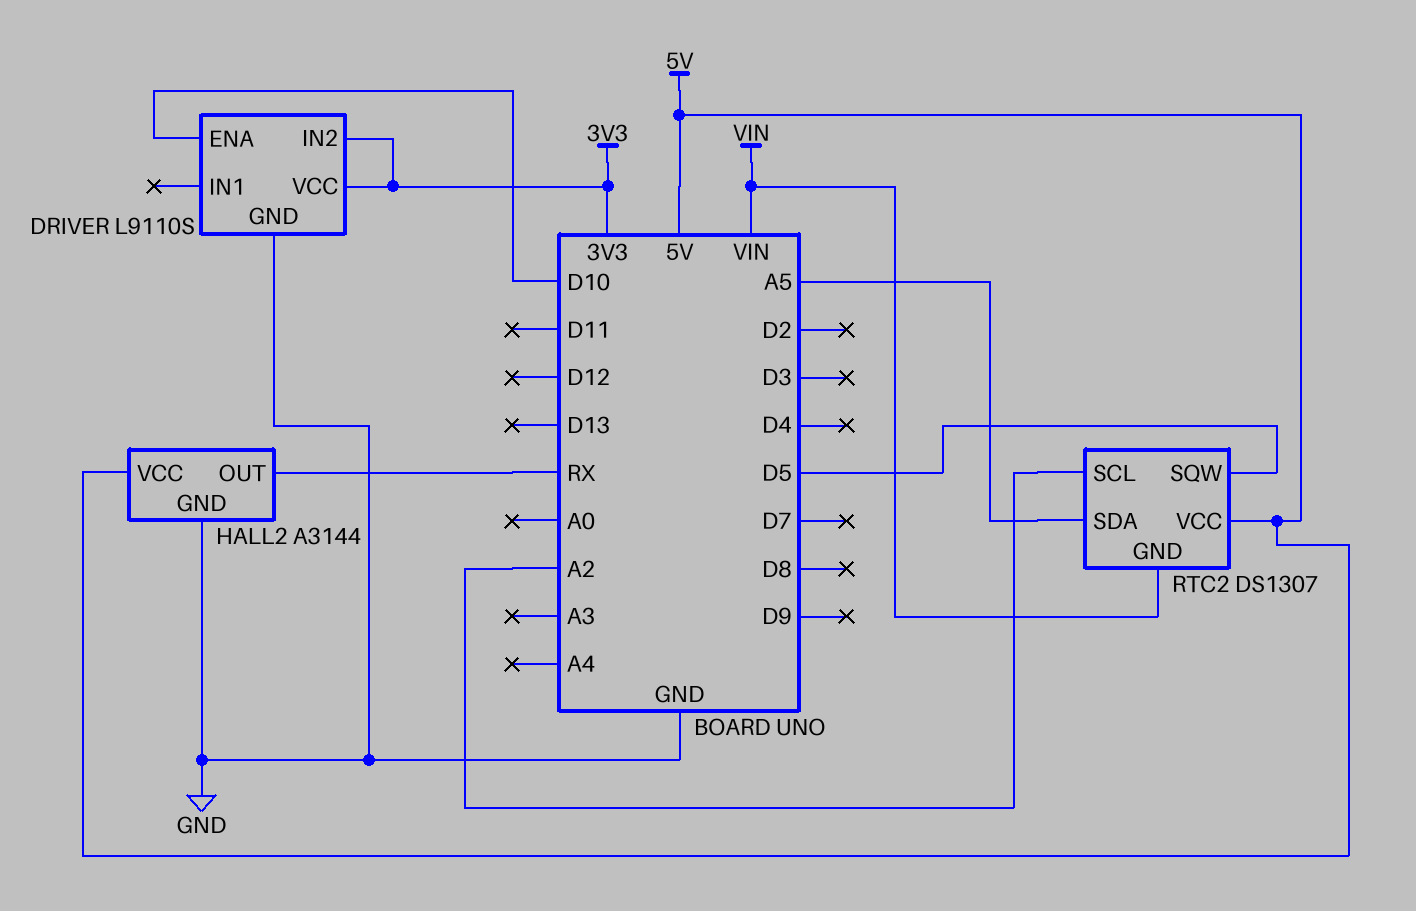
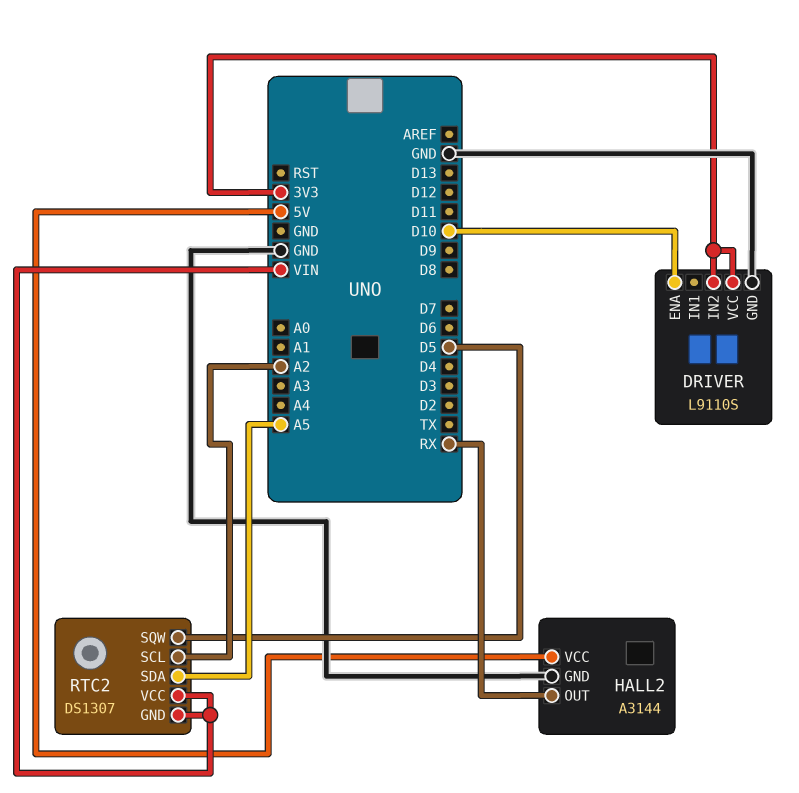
RTC2 pin VCC: 5V -> VIN

